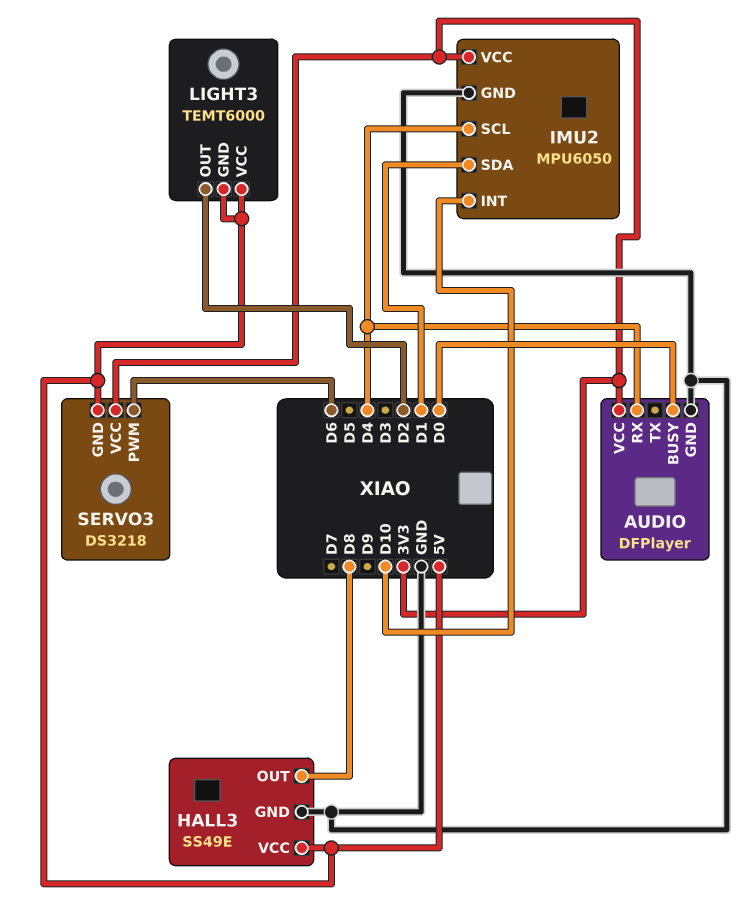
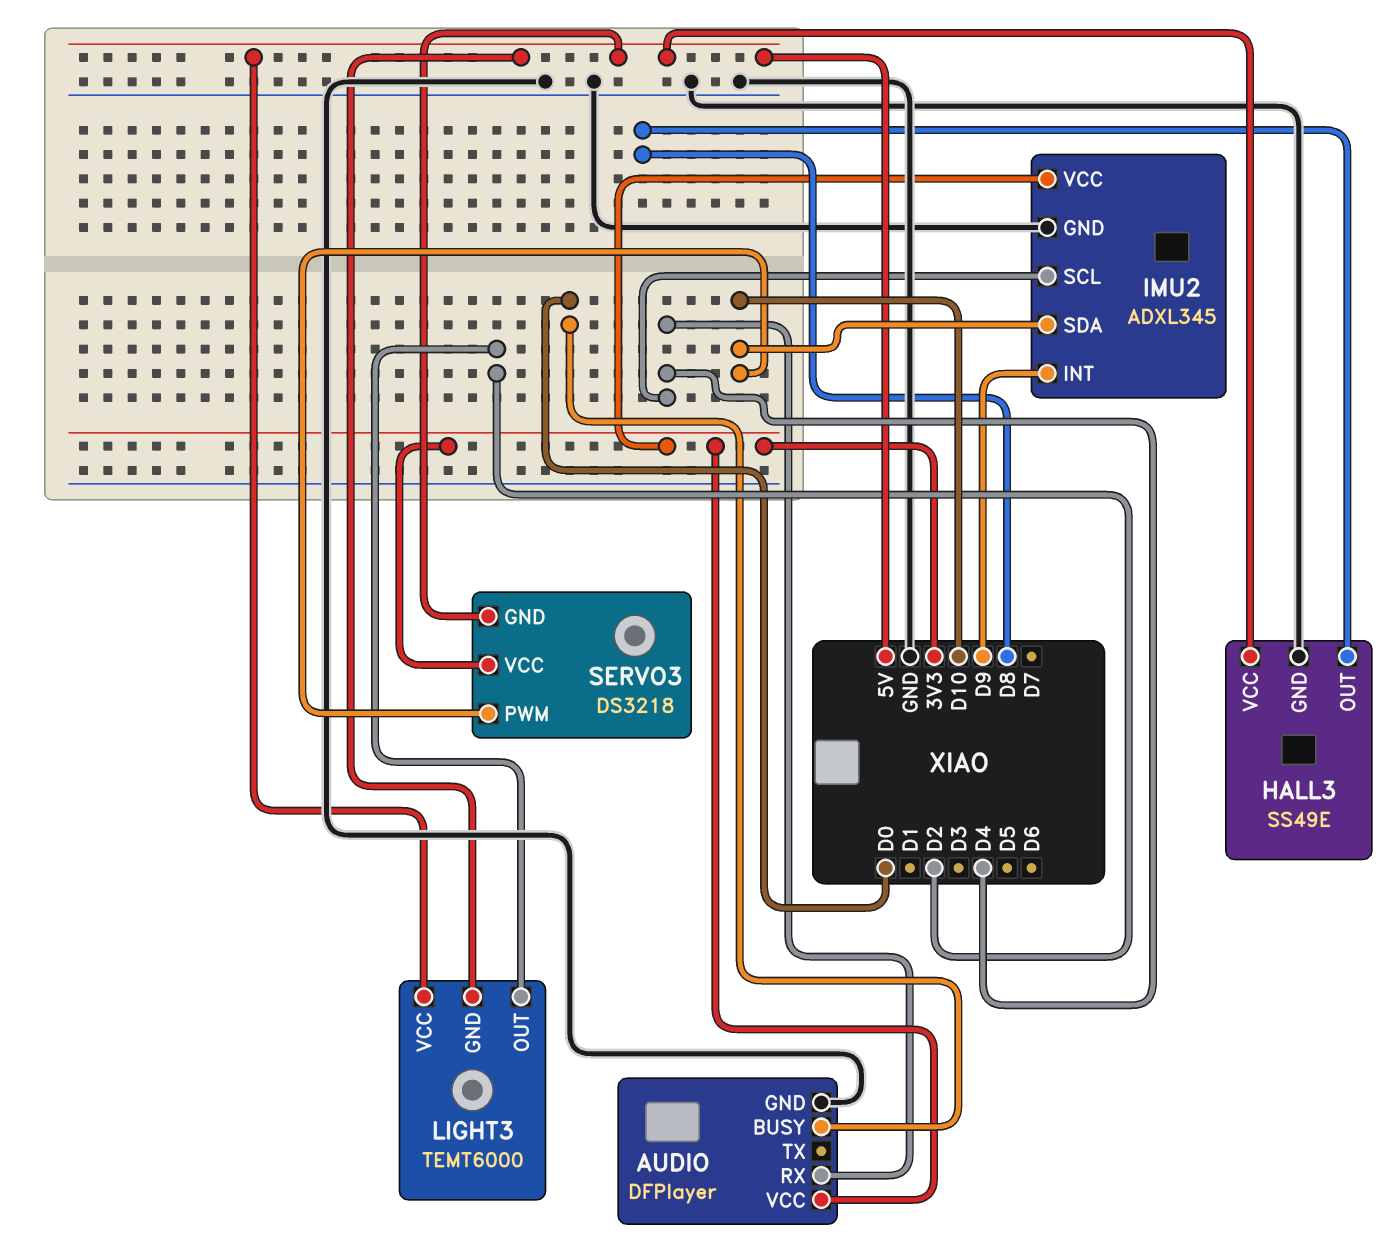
IMU2: MPU6050 -> ADXL345
IMU2 pin INT: D10 -> D9
IMU2 pin SDA: D1 -> D10
SERVO3 pin PWM: D6 -> D10

